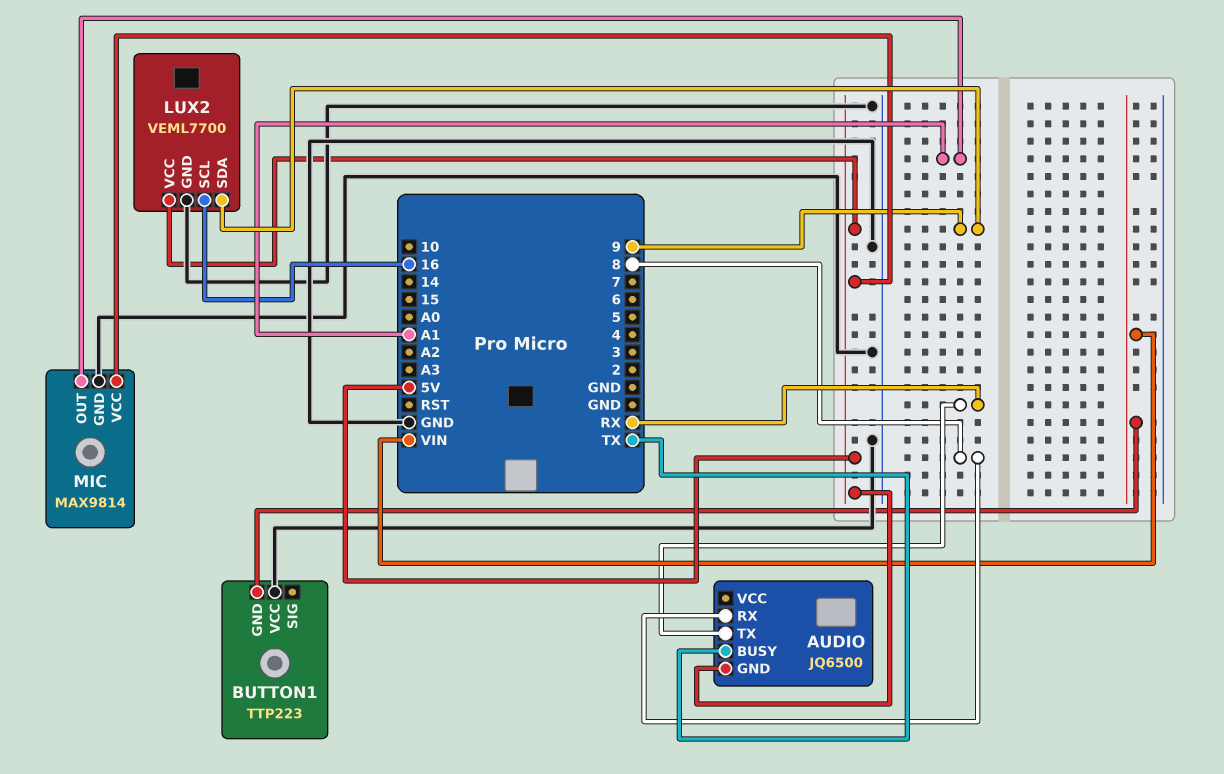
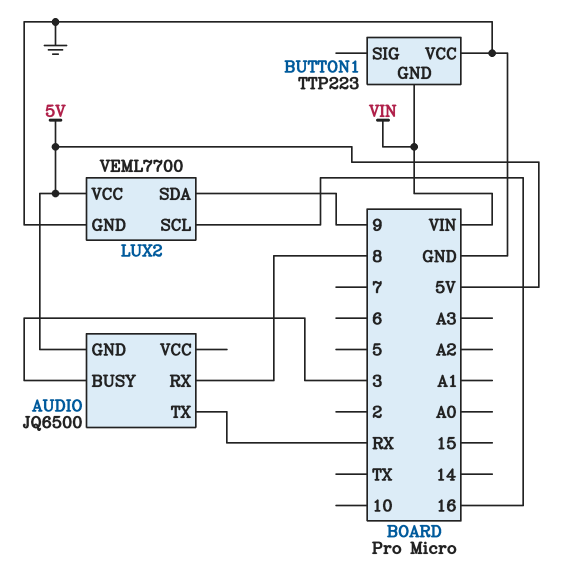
AUDIO pin BUSY: TX -> 3
MIC: MAX9814 -> none
MIC pin GND: GND -> none
MIC pin OUT: A1 -> none
MIC pin VCC: 5V -> none

